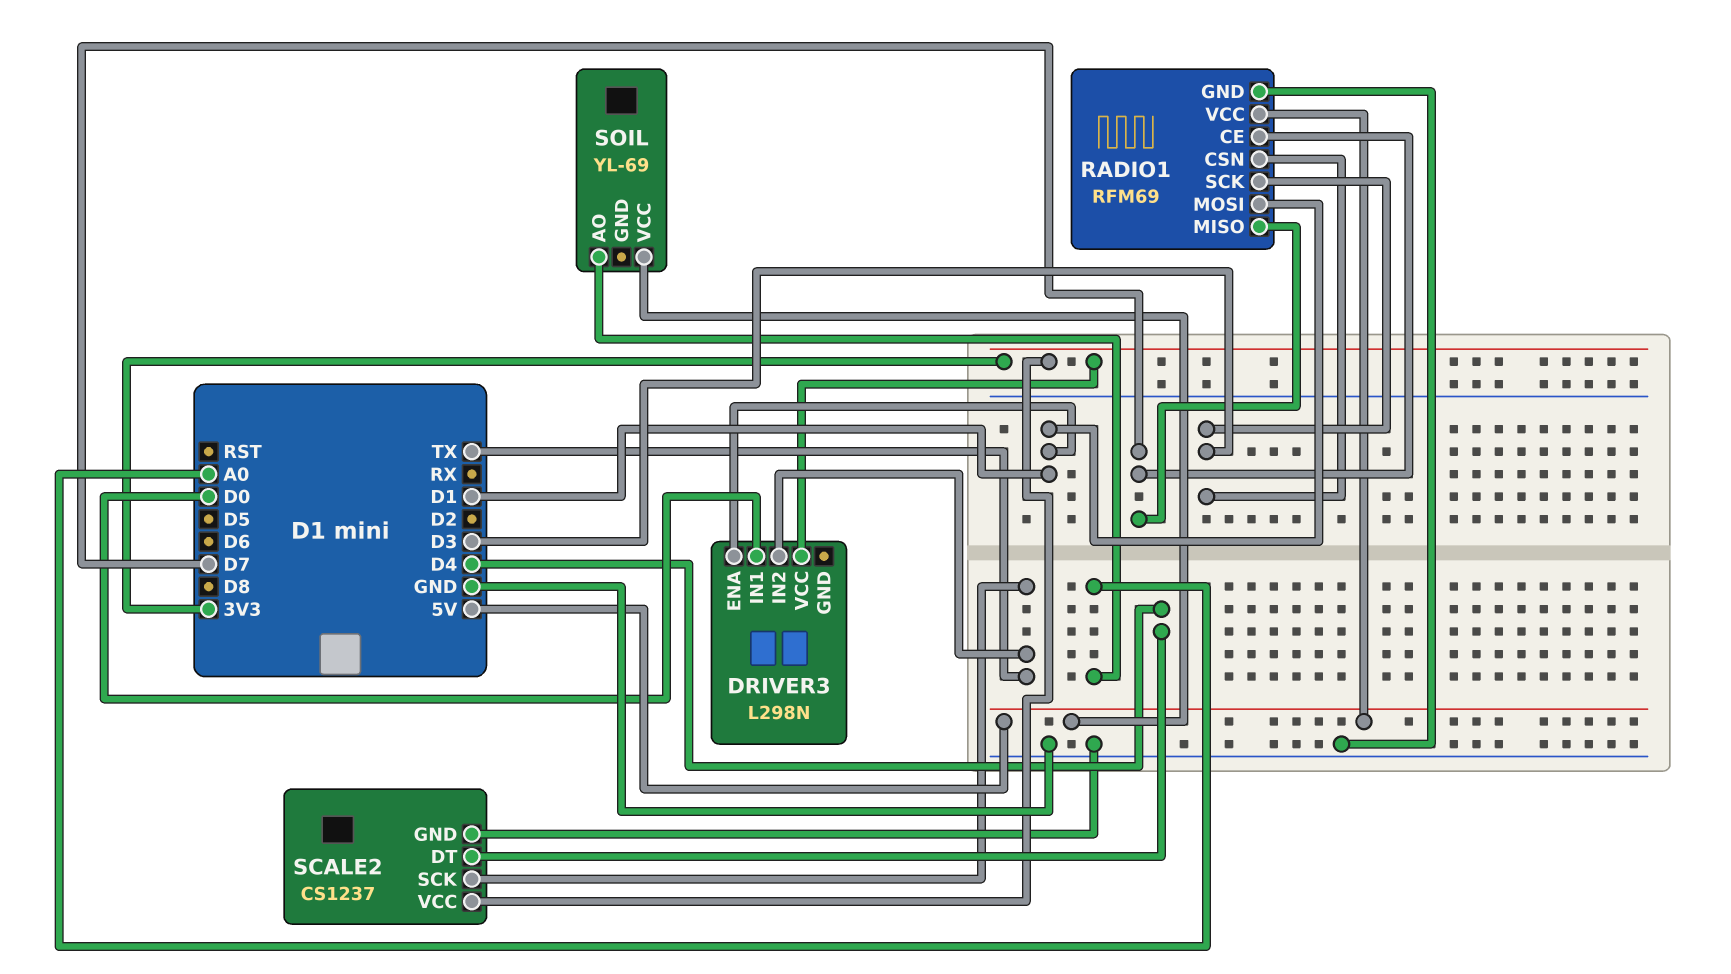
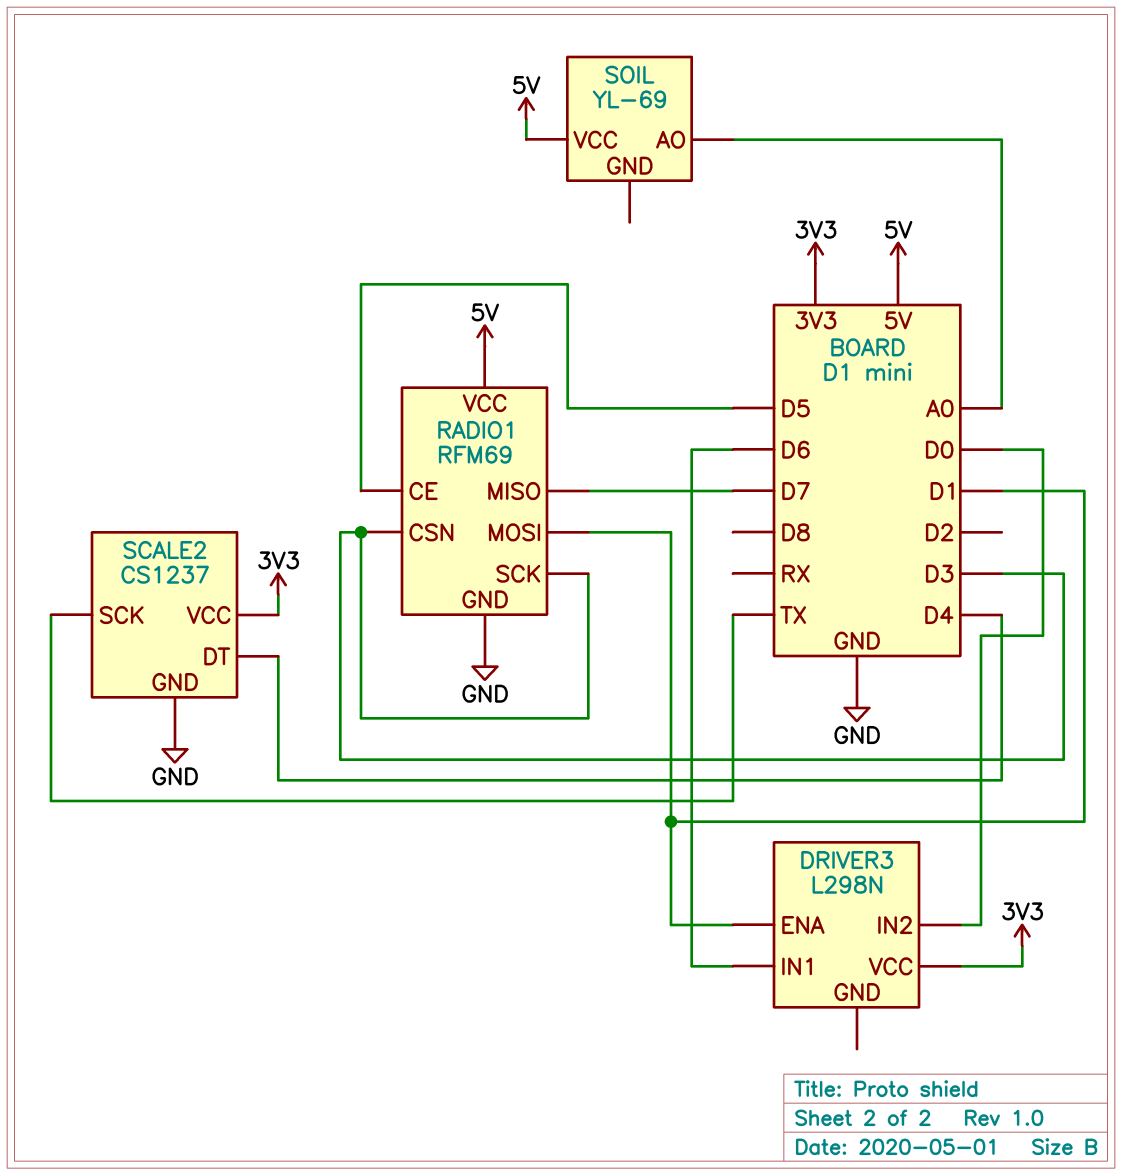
DRIVER3 pin IN1: D0 -> D6
DRIVER3 pin IN2: TX -> D0
RADIO1 pin CE: D7 -> D5

